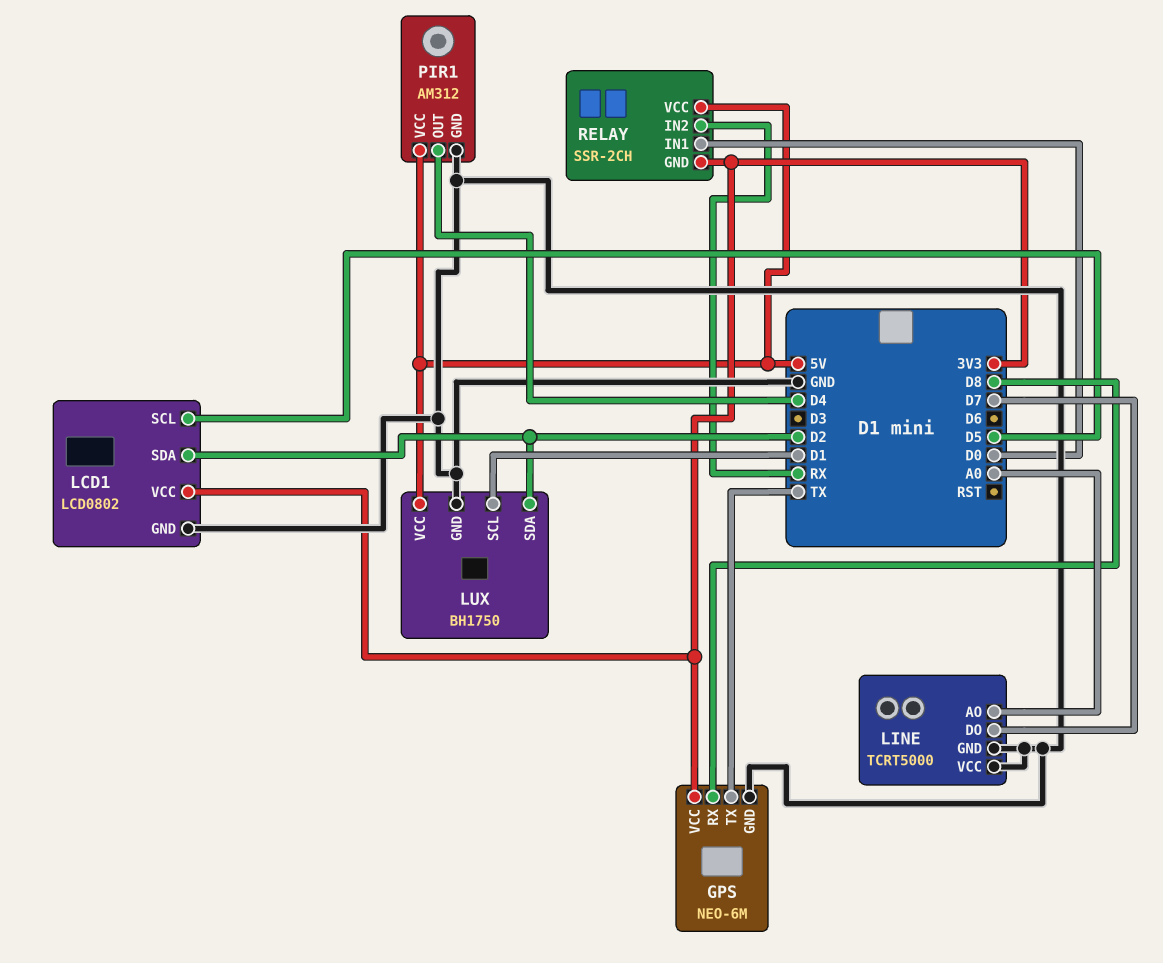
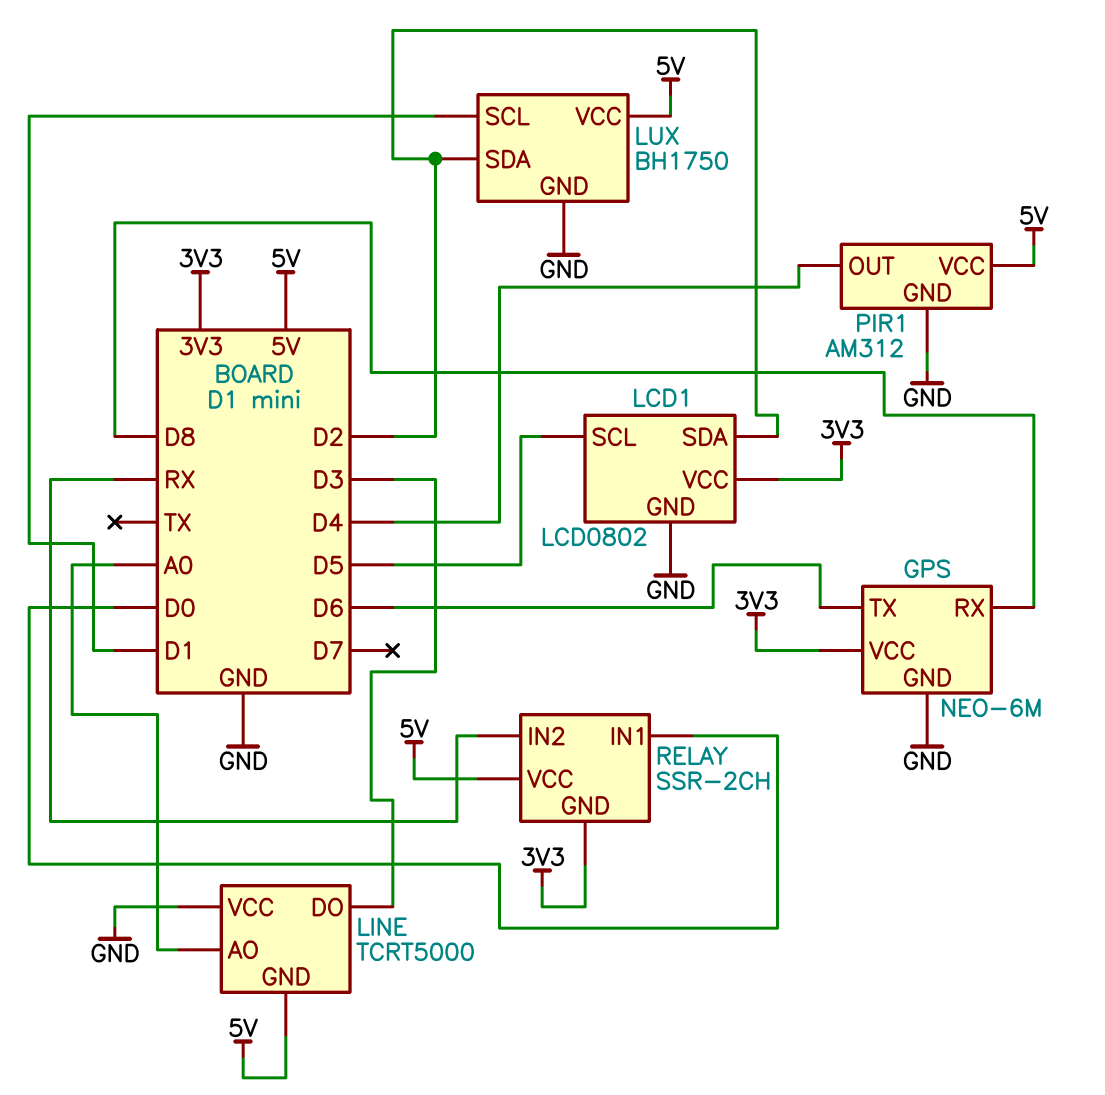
GPS pin TX: TX -> D6
LINE pin DO: D7 -> D3
LINE pin GND: GND -> 5V

